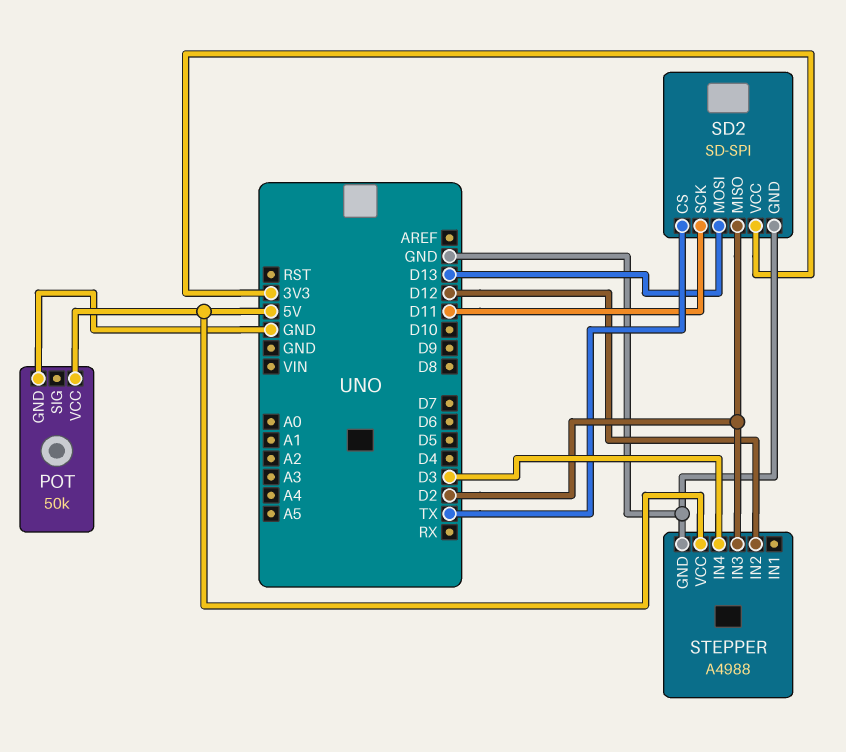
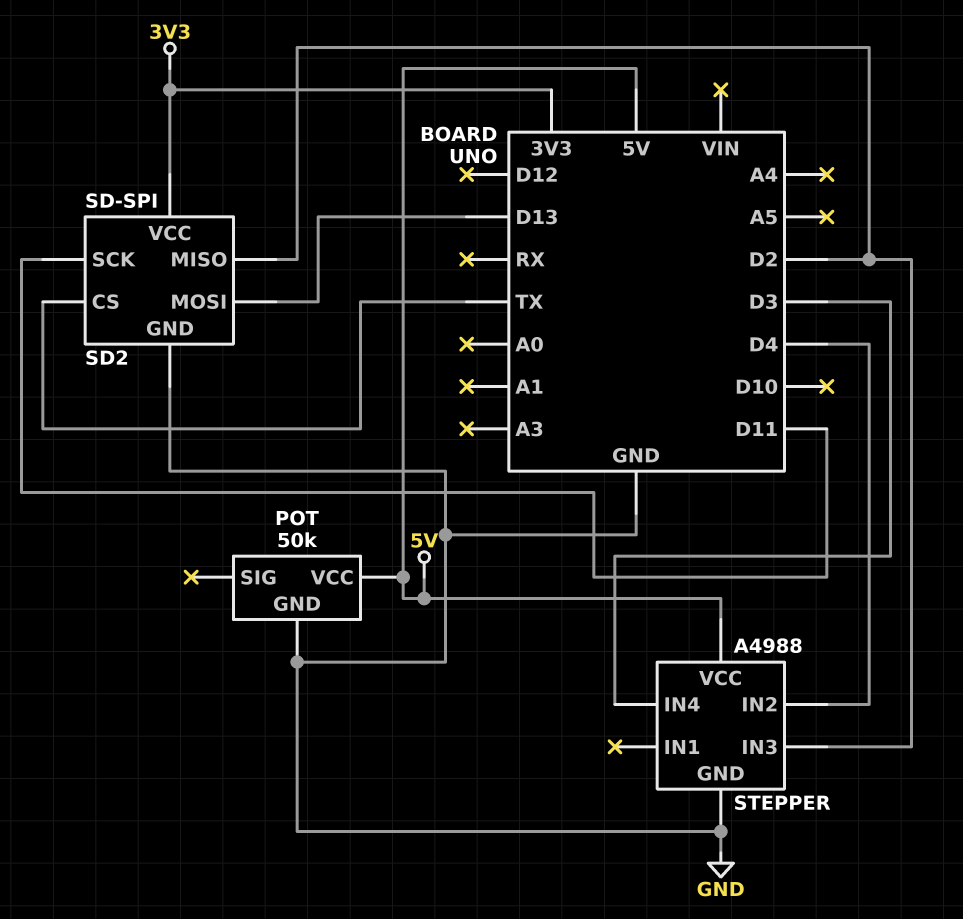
STEPPER pin IN2: D12 -> D4

